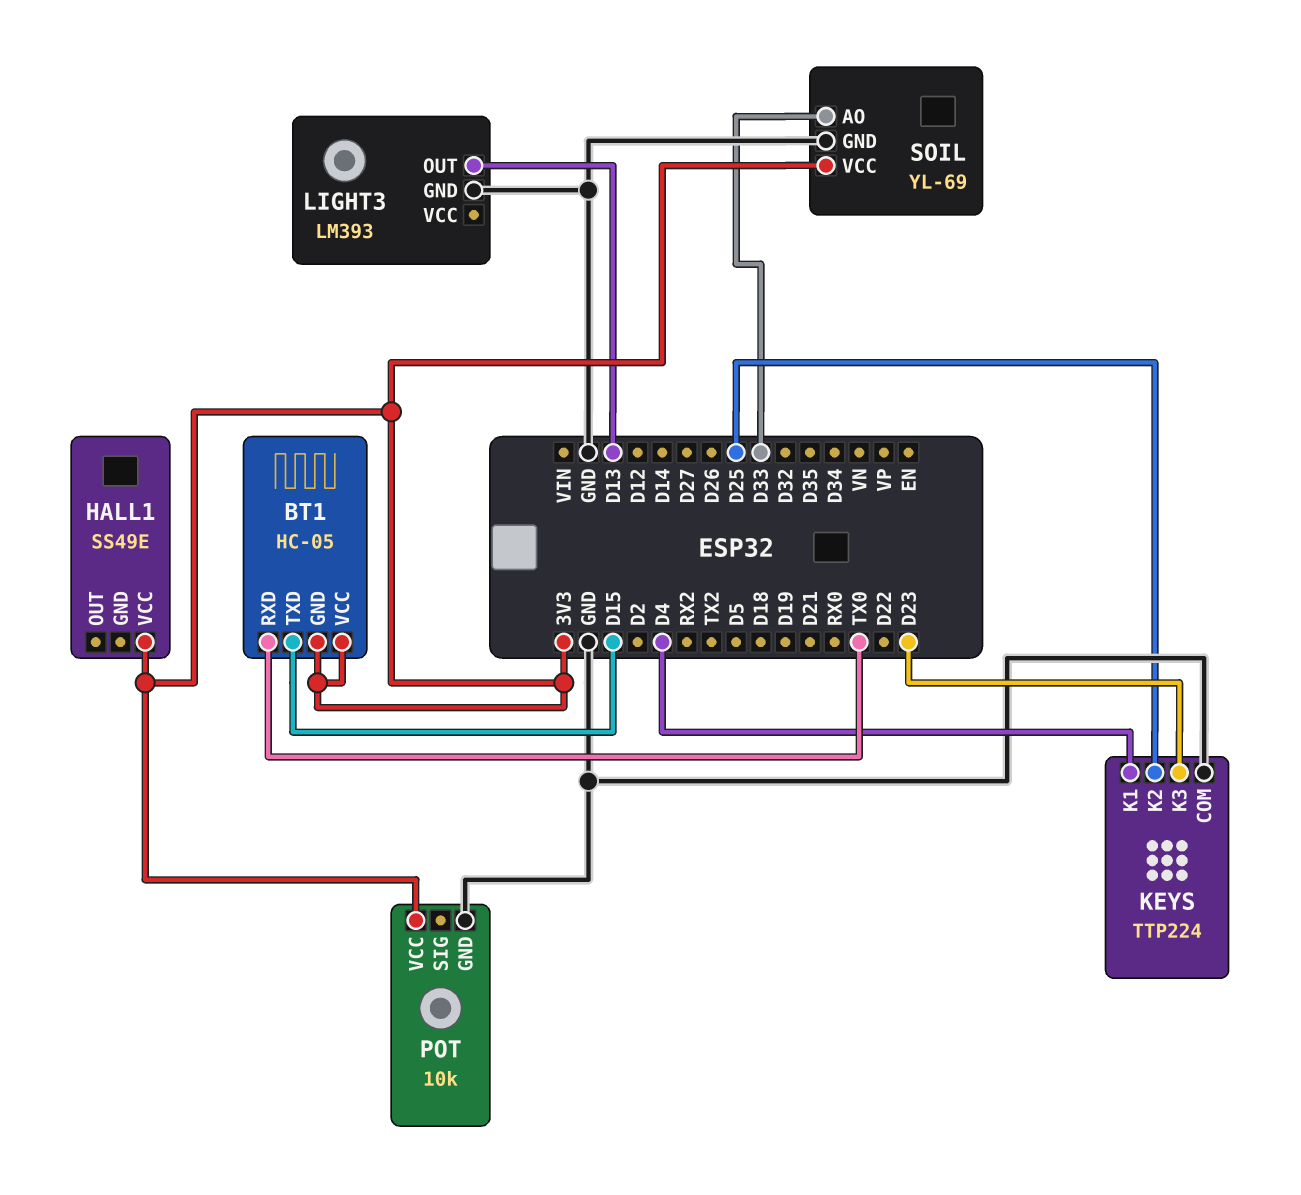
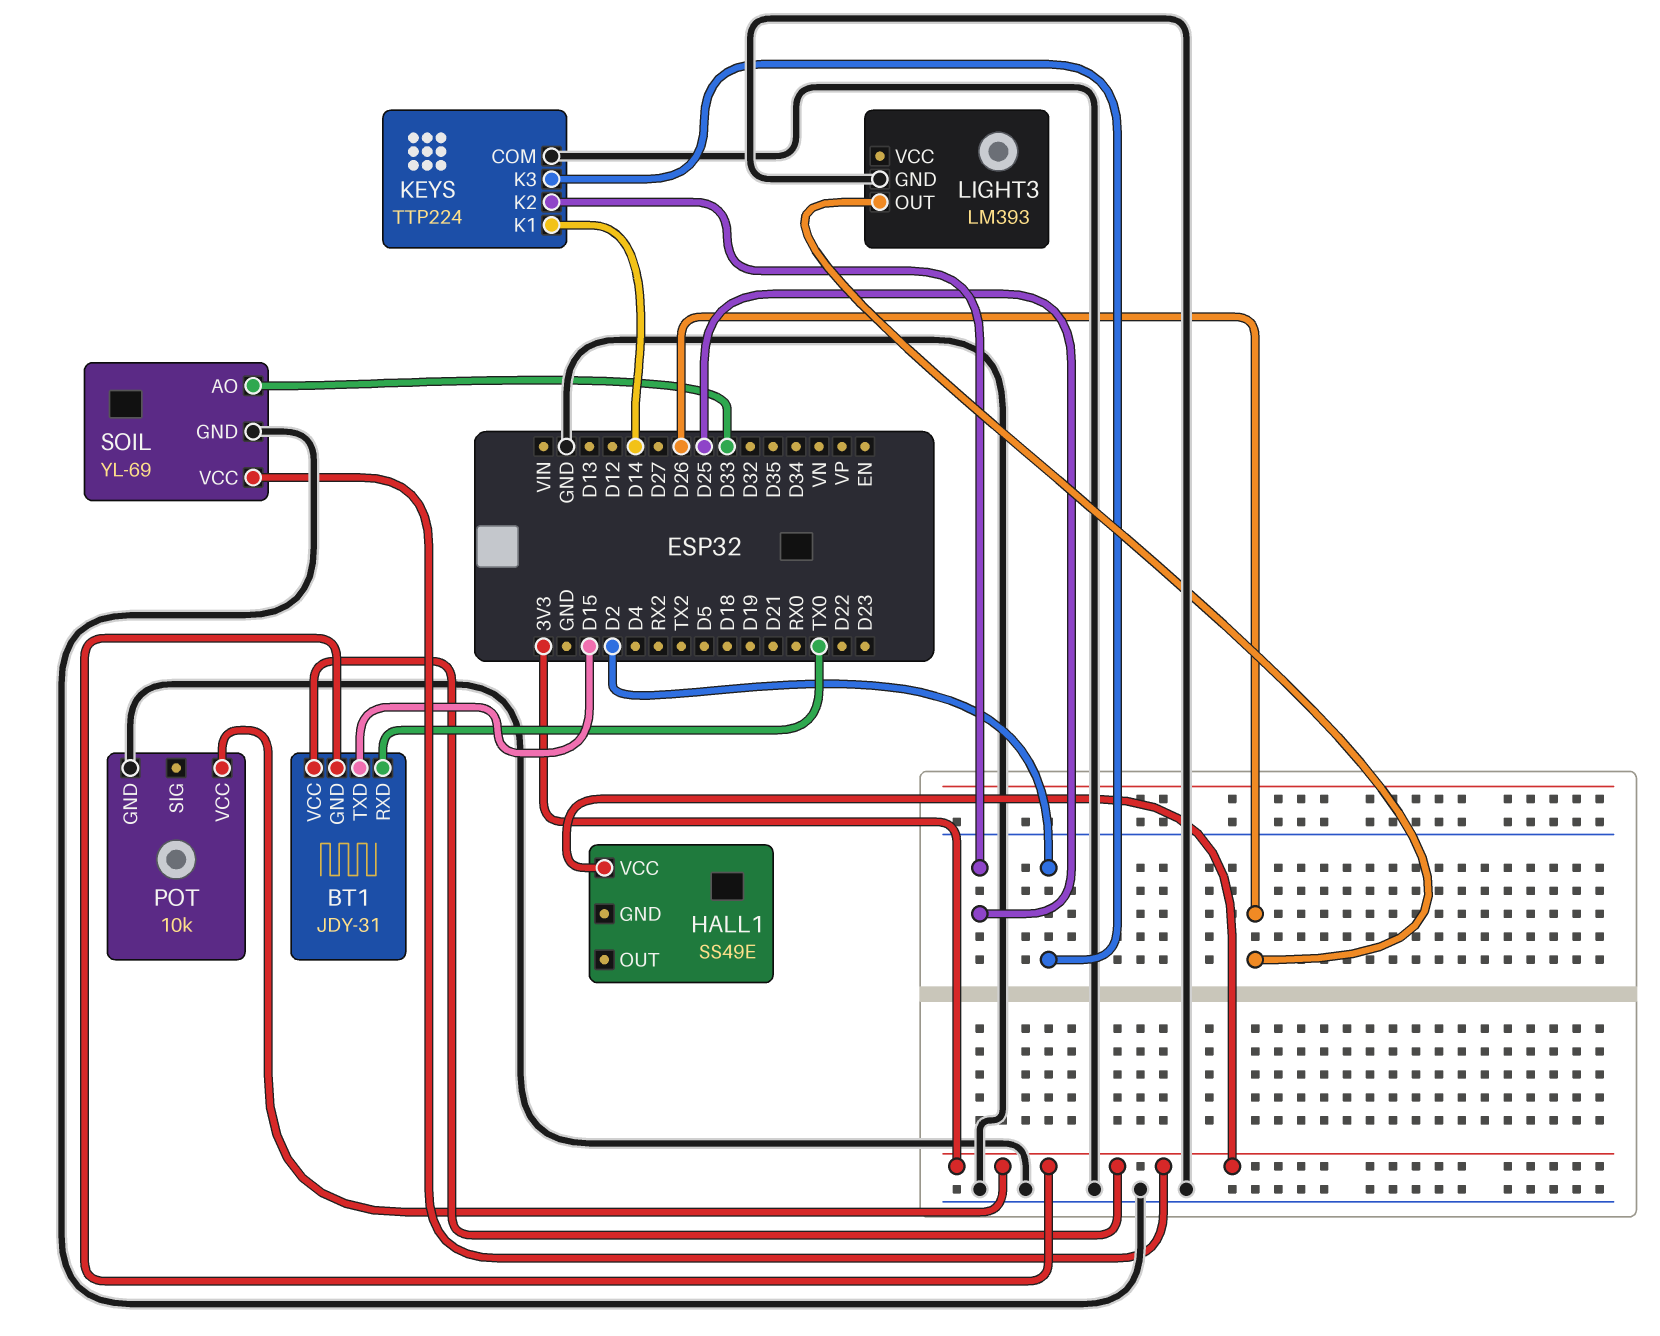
BT1: HC-05 -> JDY-31
KEYS pin K1: D4 -> D14
KEYS pin K3: D23 -> D2
LIGHT3 pin OUT: D13 -> D26

